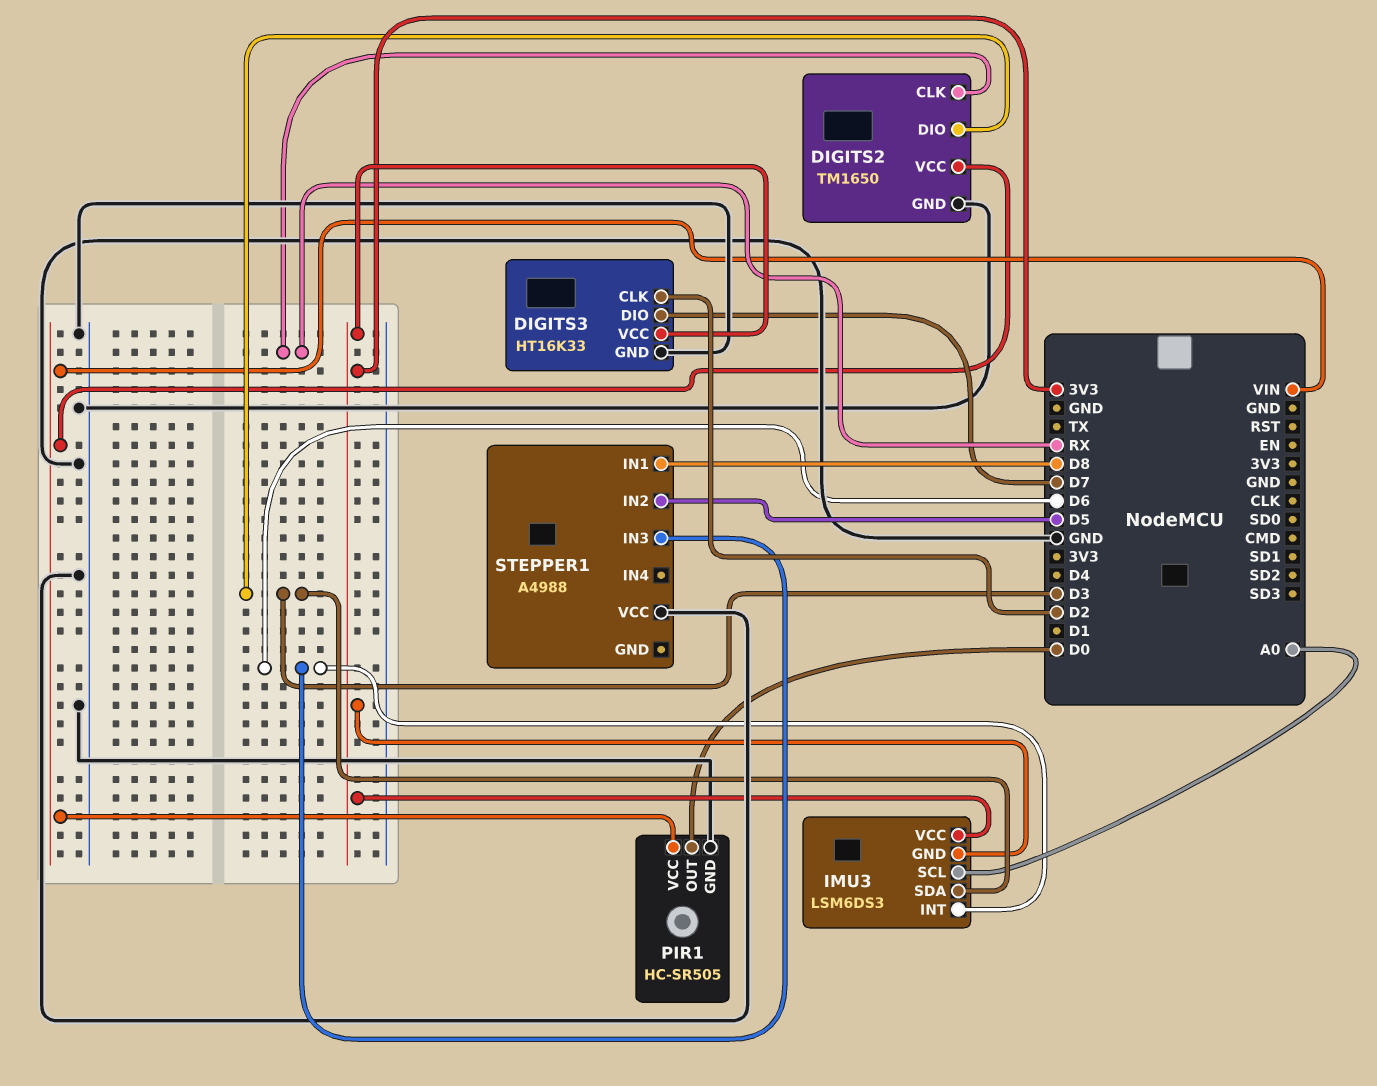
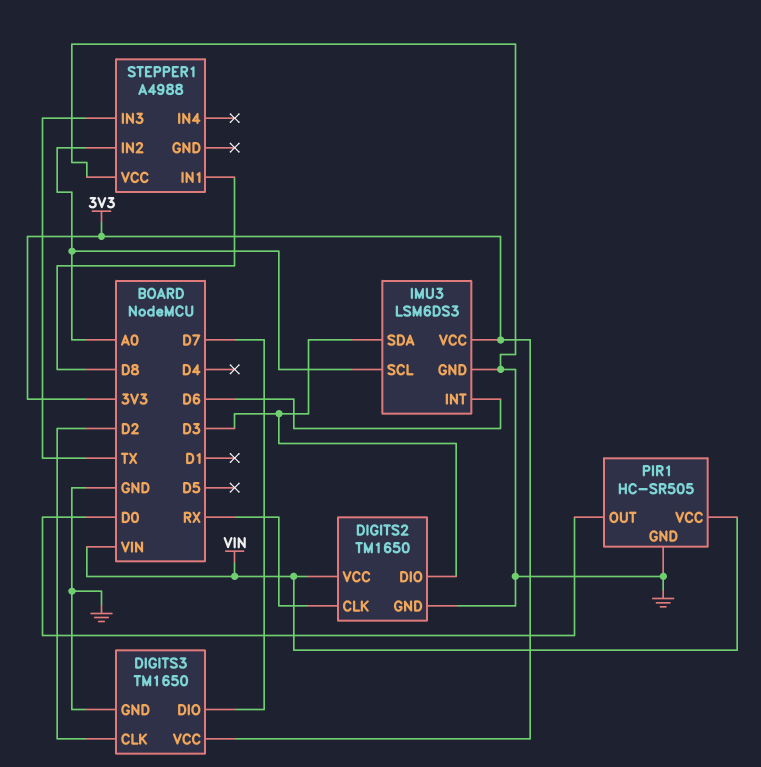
DIGITS3: HT16K33 -> TM1650
IMU3 pin GND: 3V3 -> GND
STEPPER1 pin IN2: D5 -> A0
STEPPER1 pin IN3: D6 -> TX

